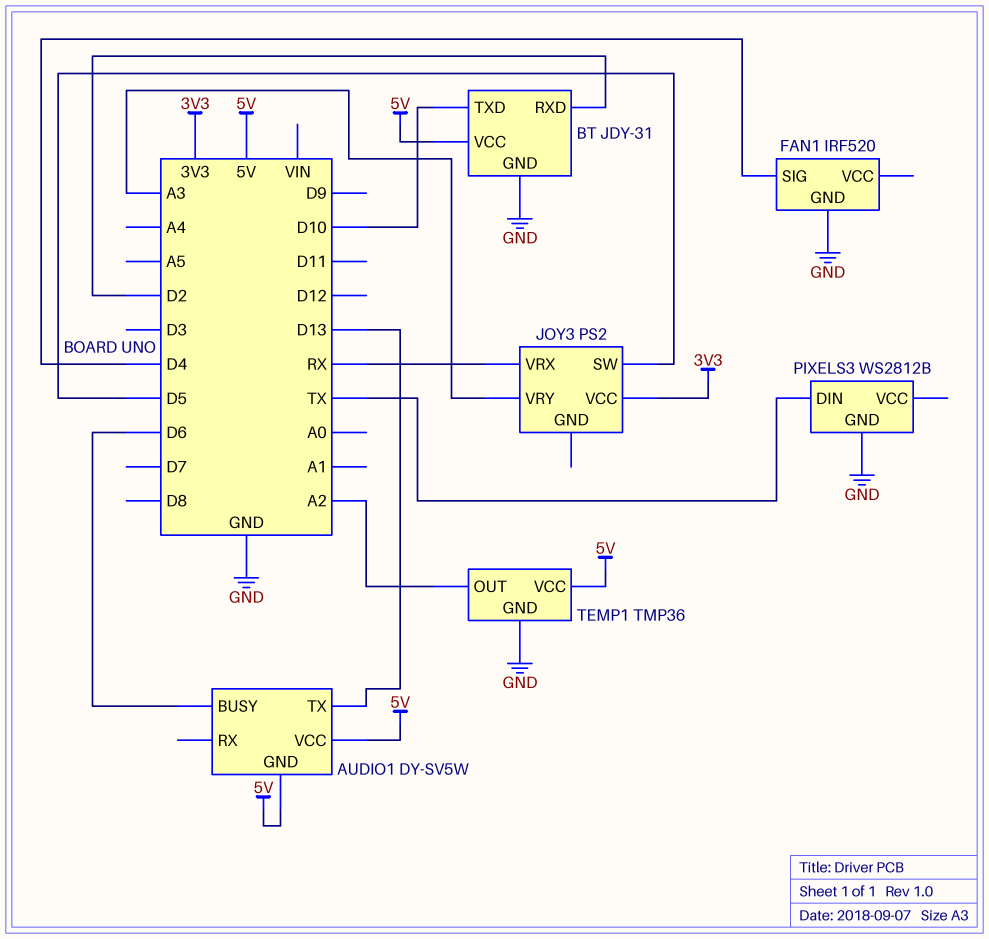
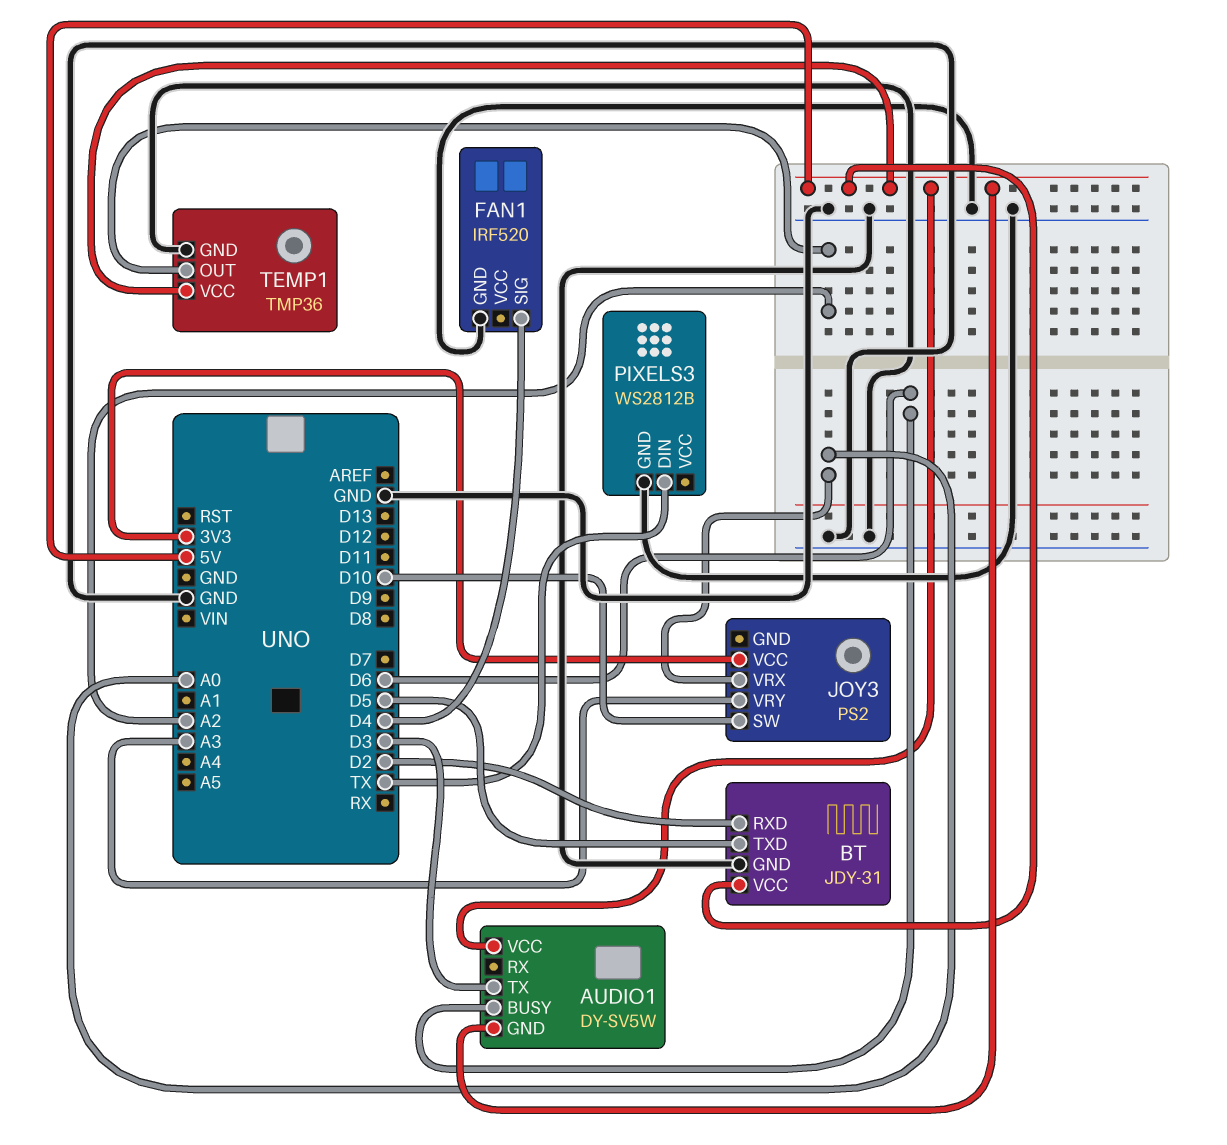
AUDIO1 pin TX: D13 -> D3
BT pin TXD: D10 -> D5
JOY3 pin SW: D5 -> D10
JOY3 pin VRX: RX -> A0

